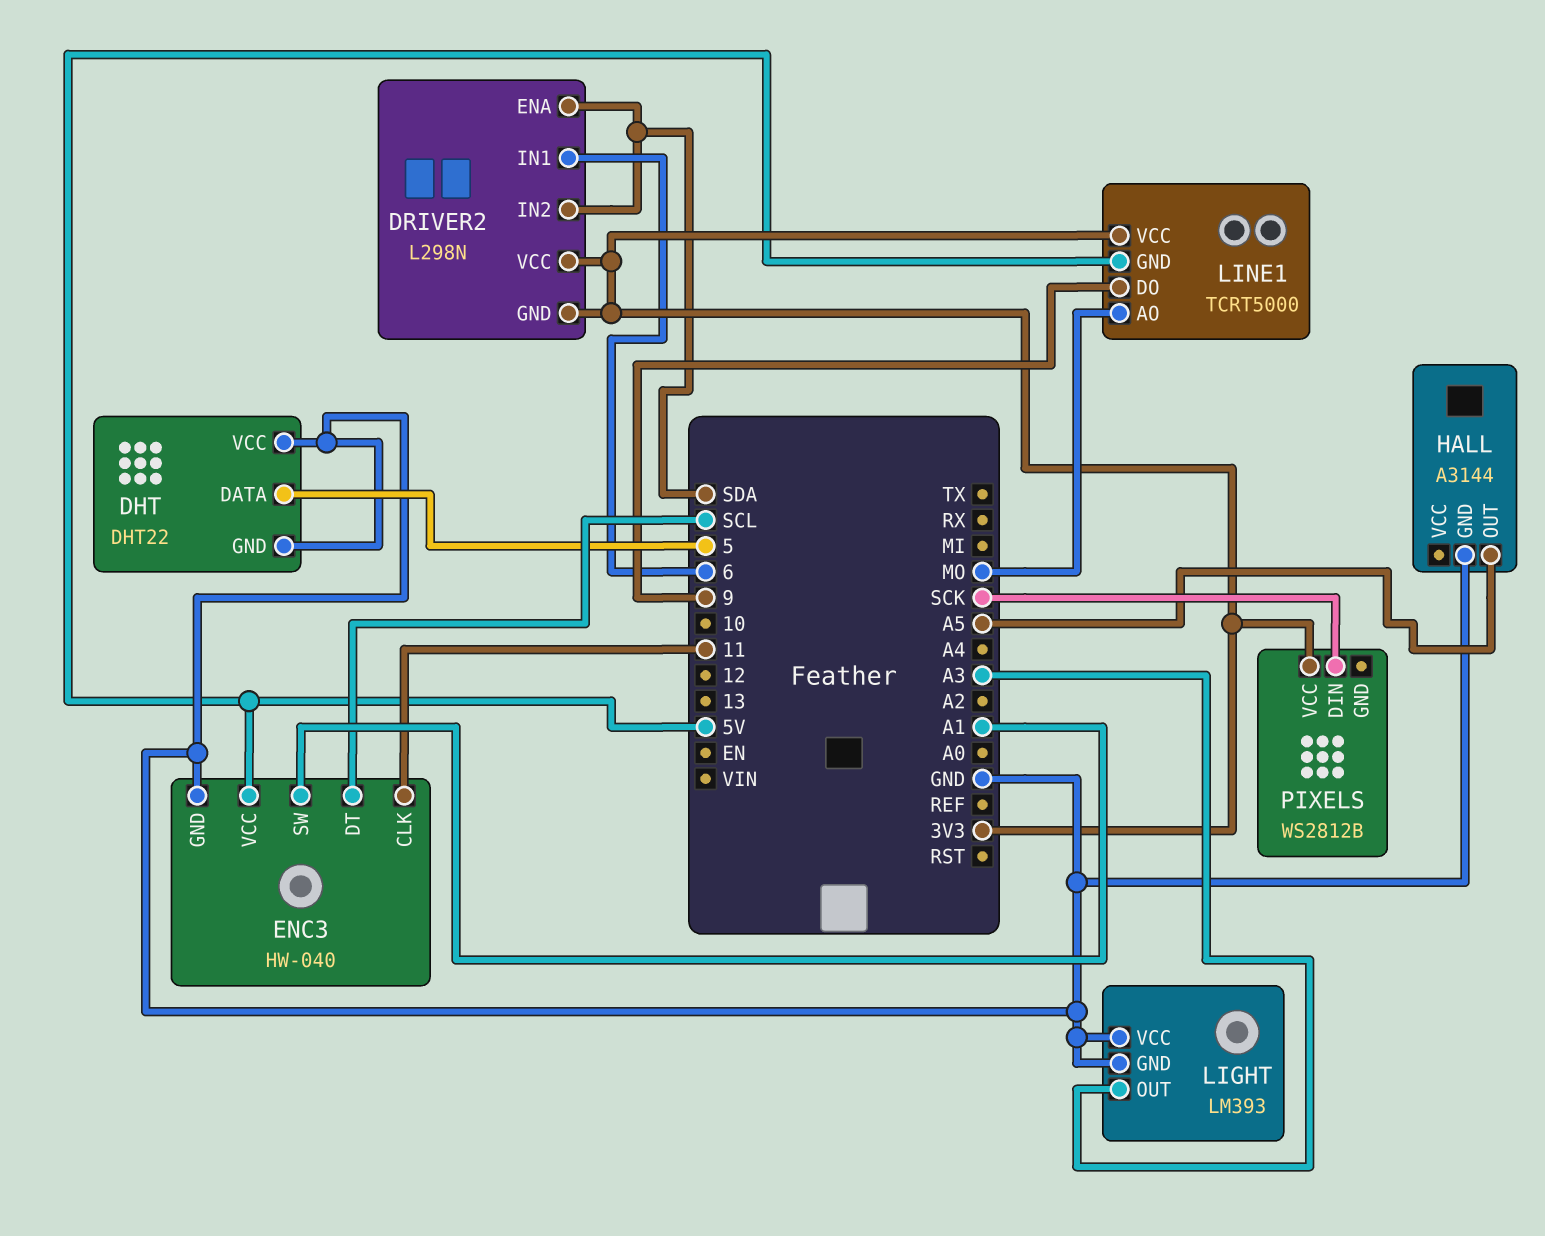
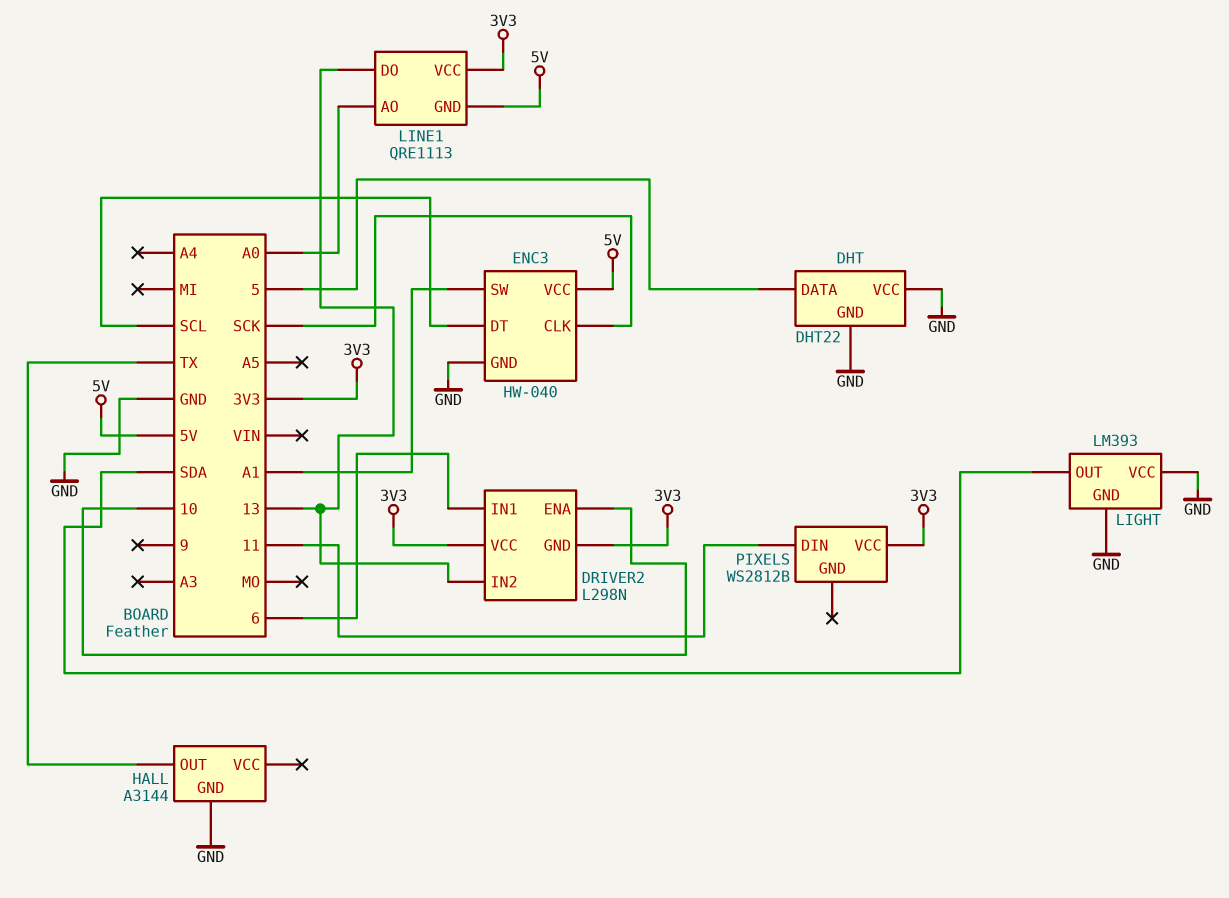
DRIVER2 pin ENA: SDA -> 10
DRIVER2 pin IN2: SDA -> 13
ENC3 pin CLK: 11 -> SCK
HALL pin OUT: A5 -> TX
LIGHT pin OUT: A3 -> SDA
LINE1: TCRT5000 -> QRE1113
LINE1 pin AO: MO -> A0
LINE1 pin DO: 9 -> 13
PIXELS pin DIN: SCK -> 11

